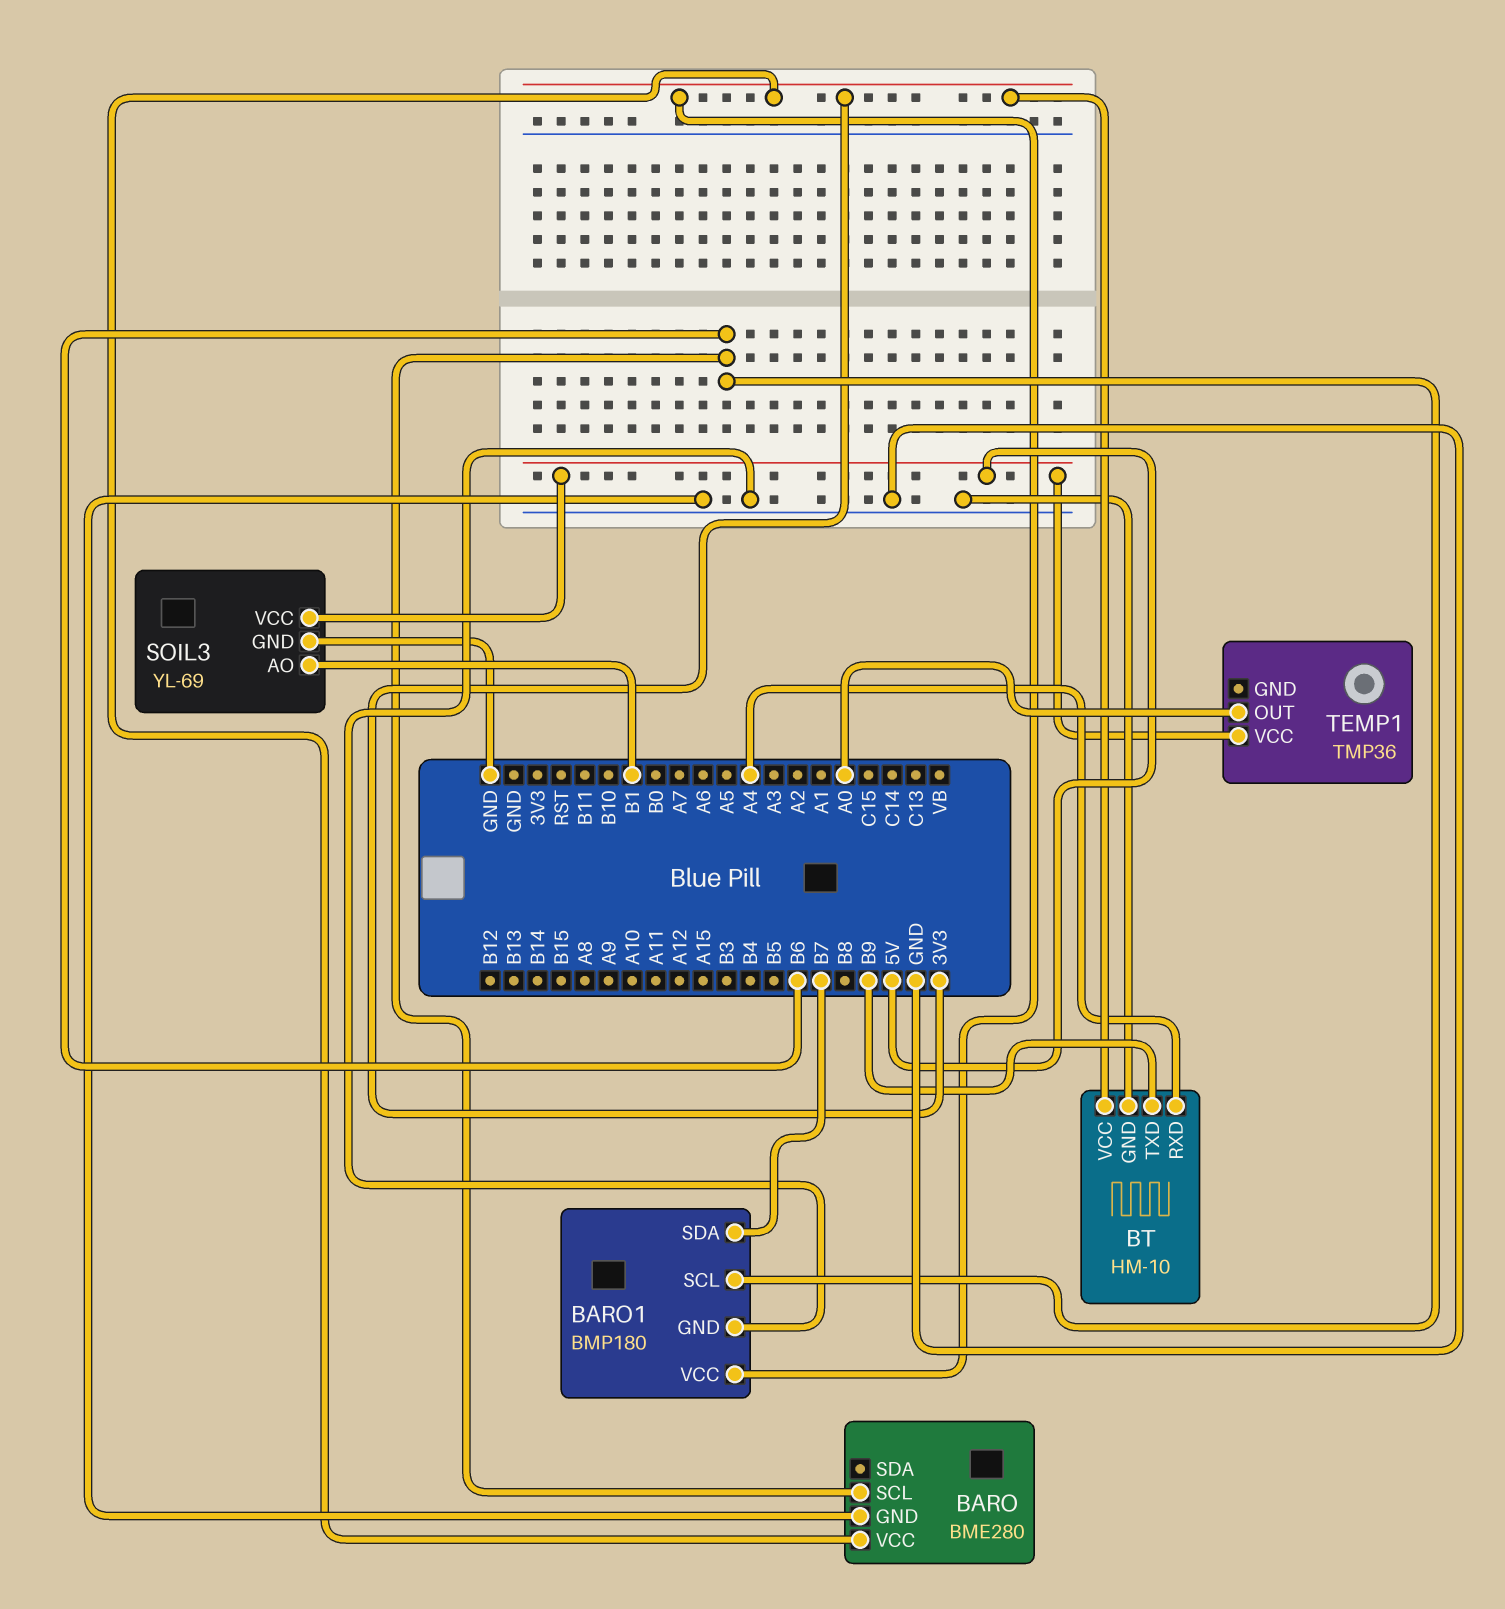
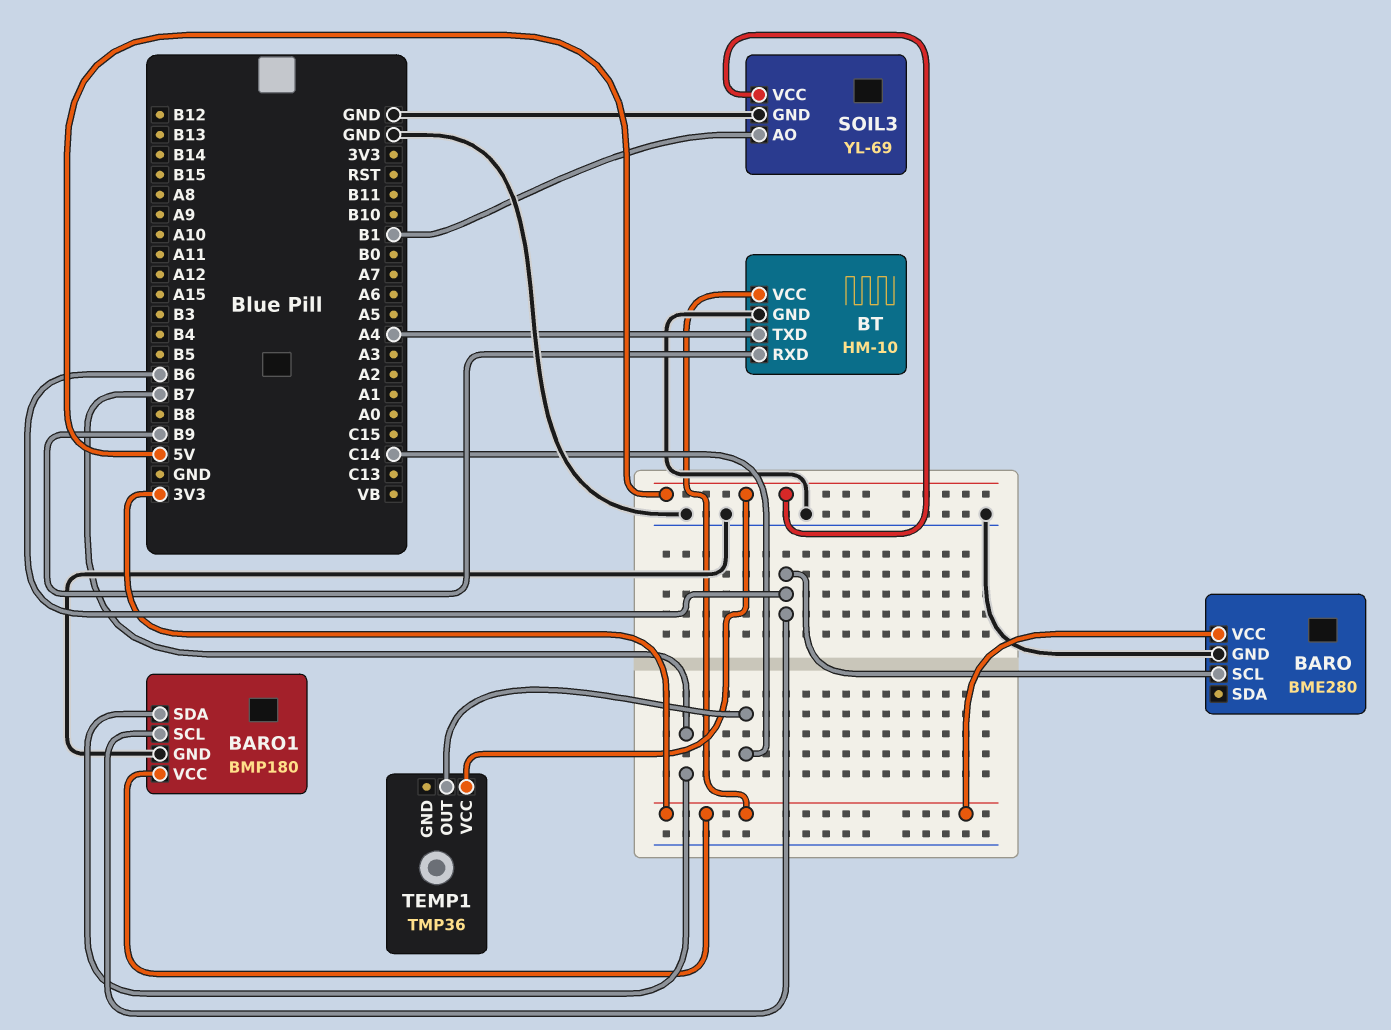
BT pin RXD: A4 -> B9
BT pin TXD: B9 -> A4
TEMP1 pin OUT: A0 -> C14

